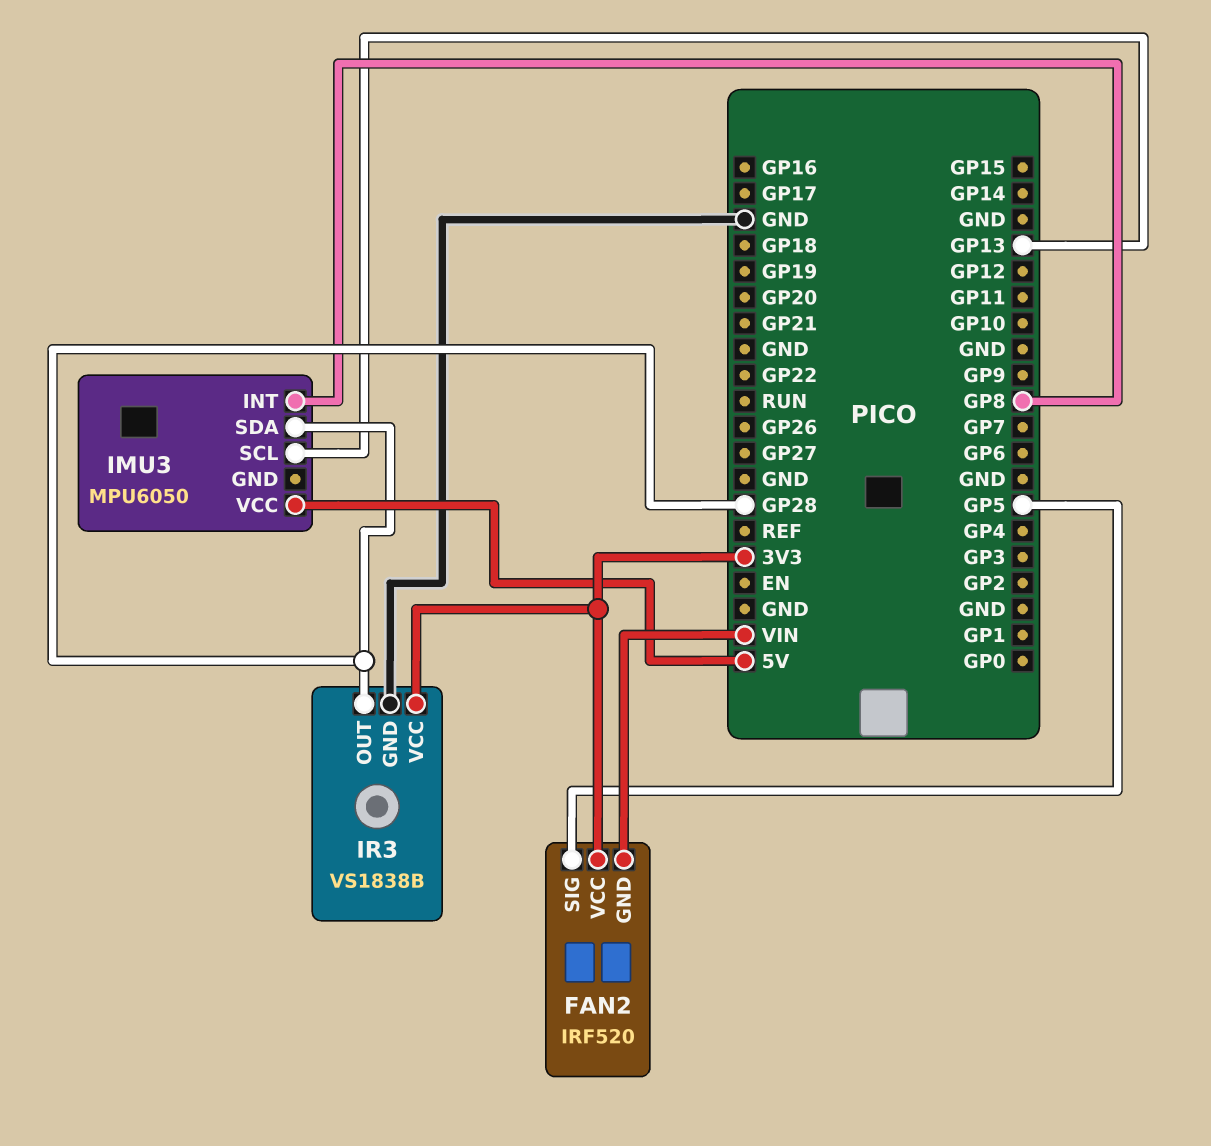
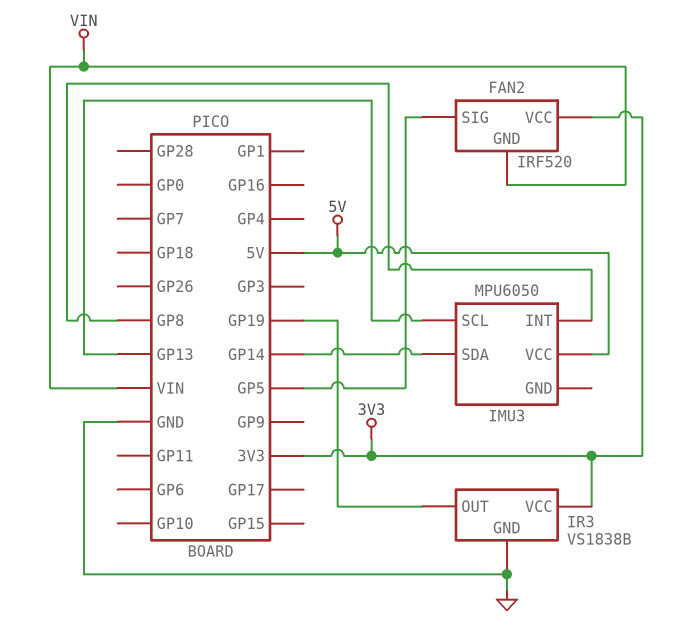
IMU3 pin SDA: GP28 -> GP14
IR3 pin OUT: GP28 -> GP19

